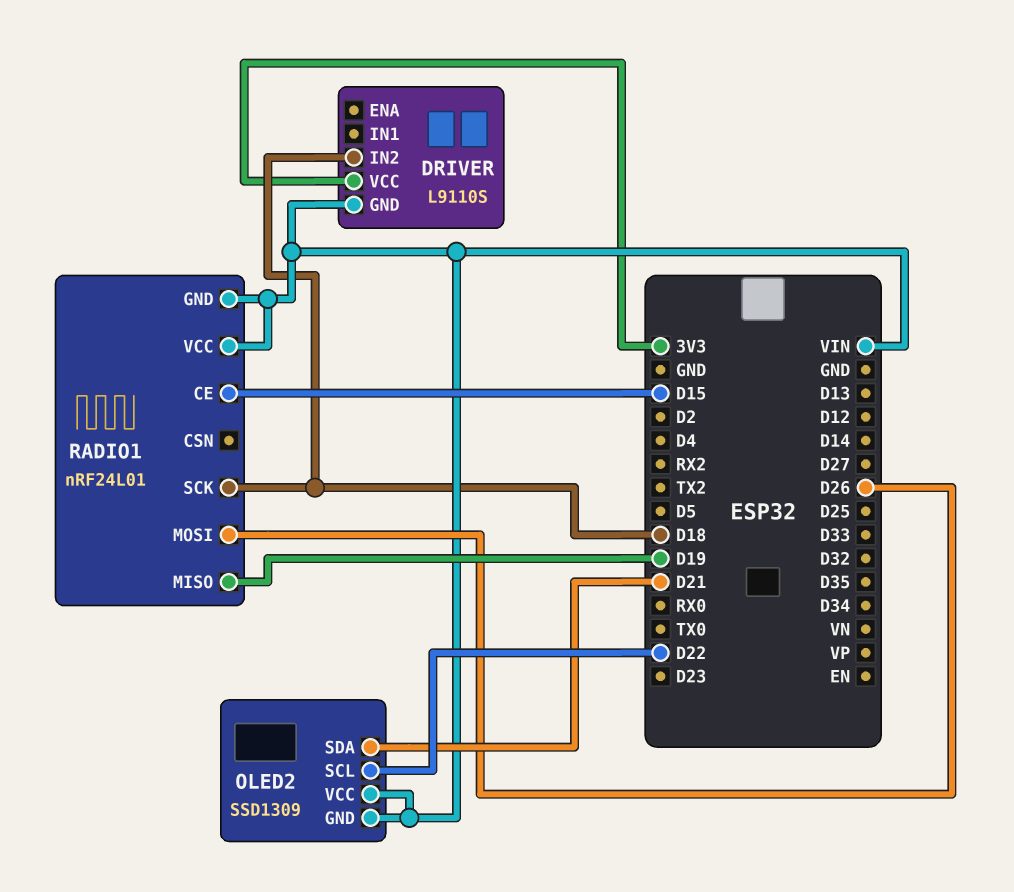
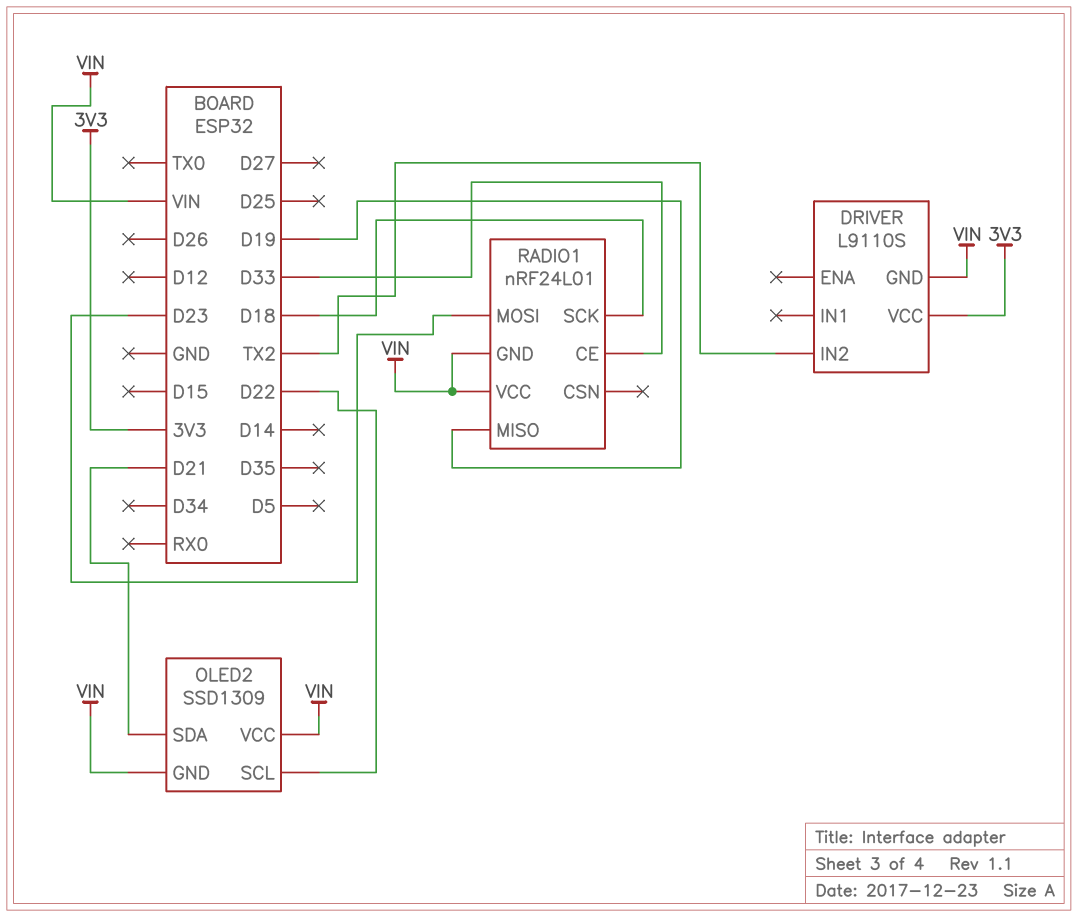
DRIVER pin IN2: D18 -> TX2
RADIO1 pin CE: D15 -> D33
RADIO1 pin MOSI: D26 -> D23

